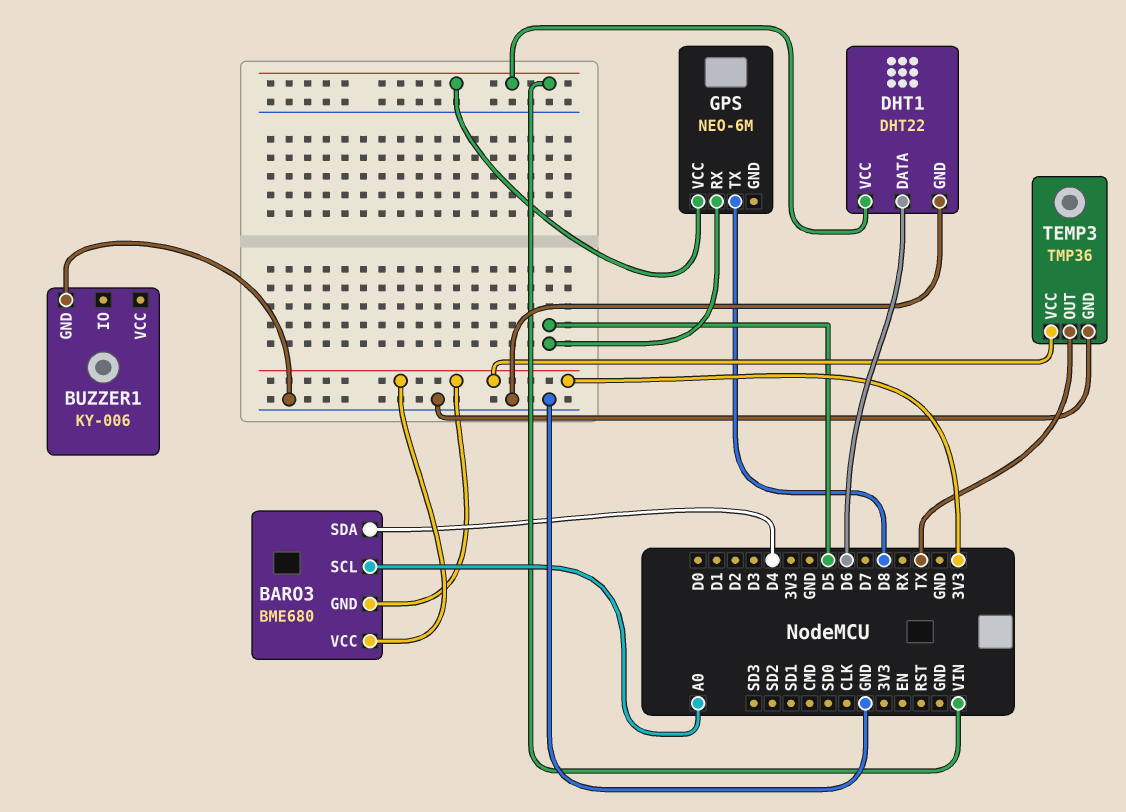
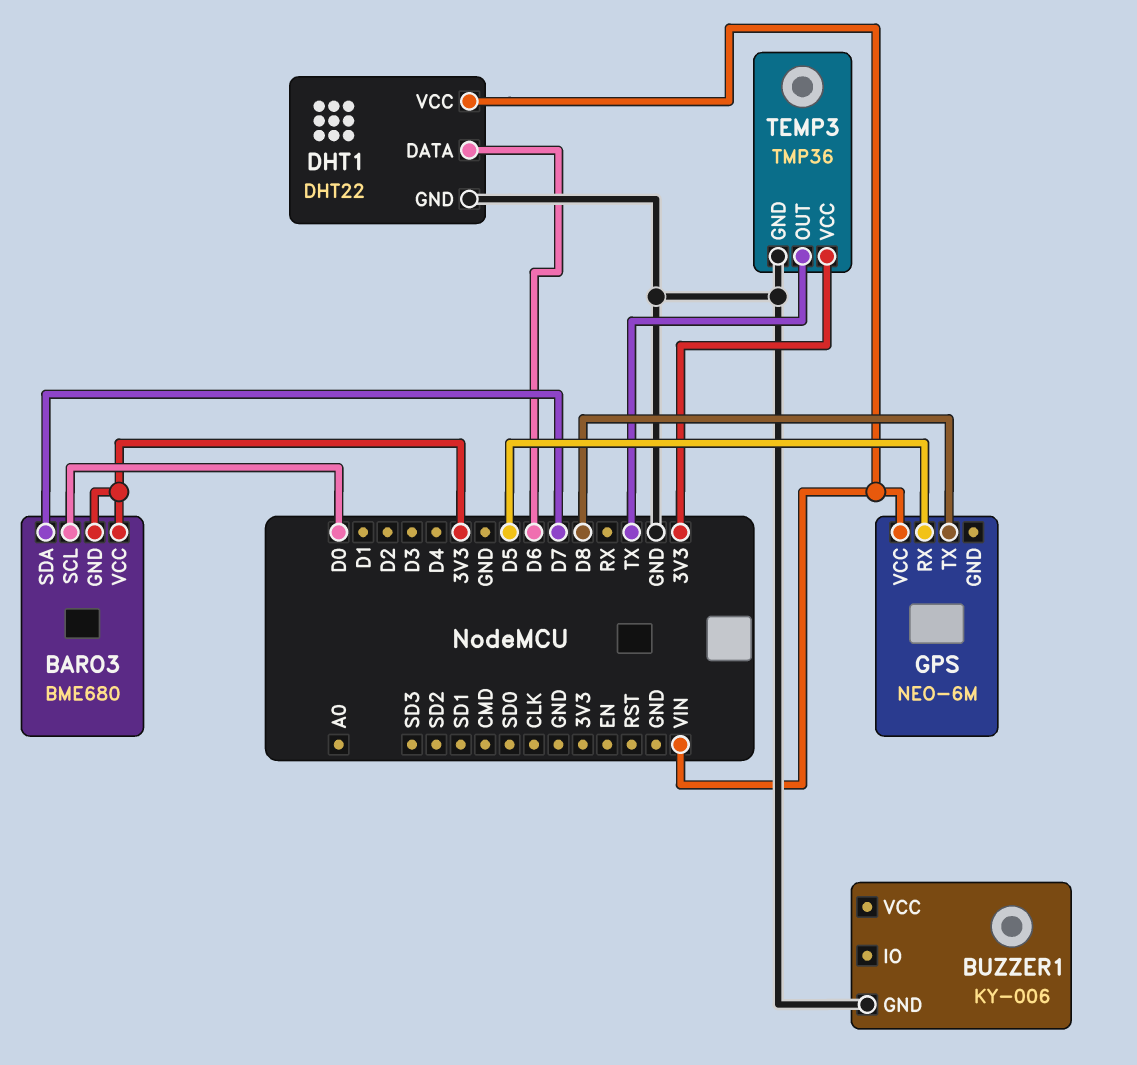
BARO3 pin SCL: A0 -> D0
BARO3 pin SDA: D4 -> D7

